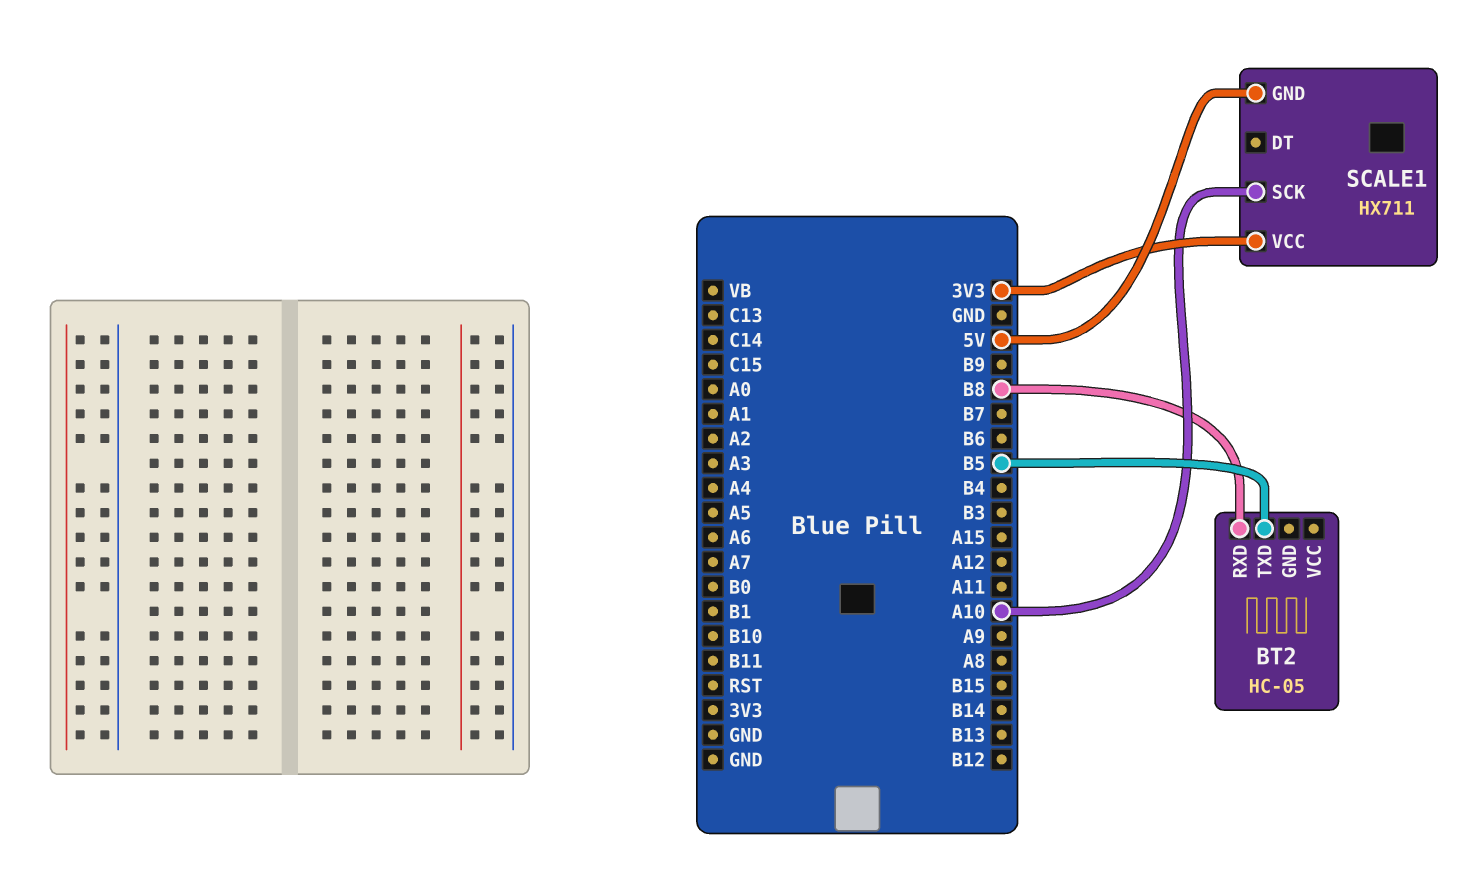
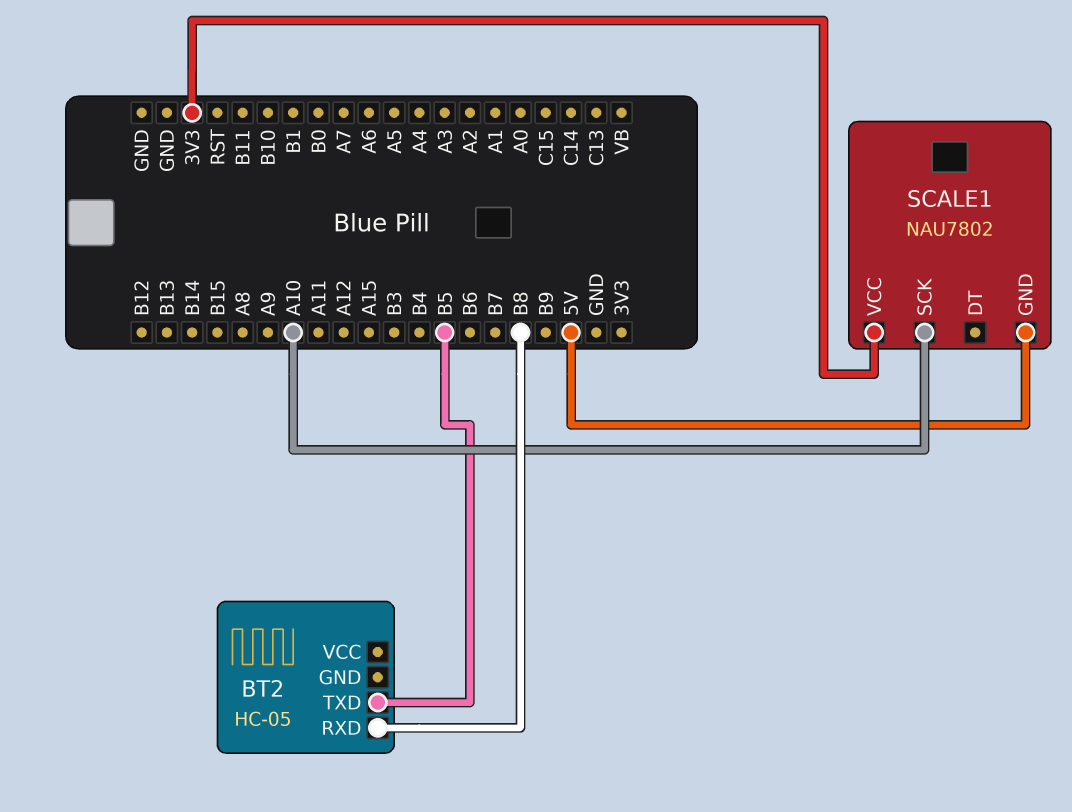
SCALE1: HX711 -> NAU7802

